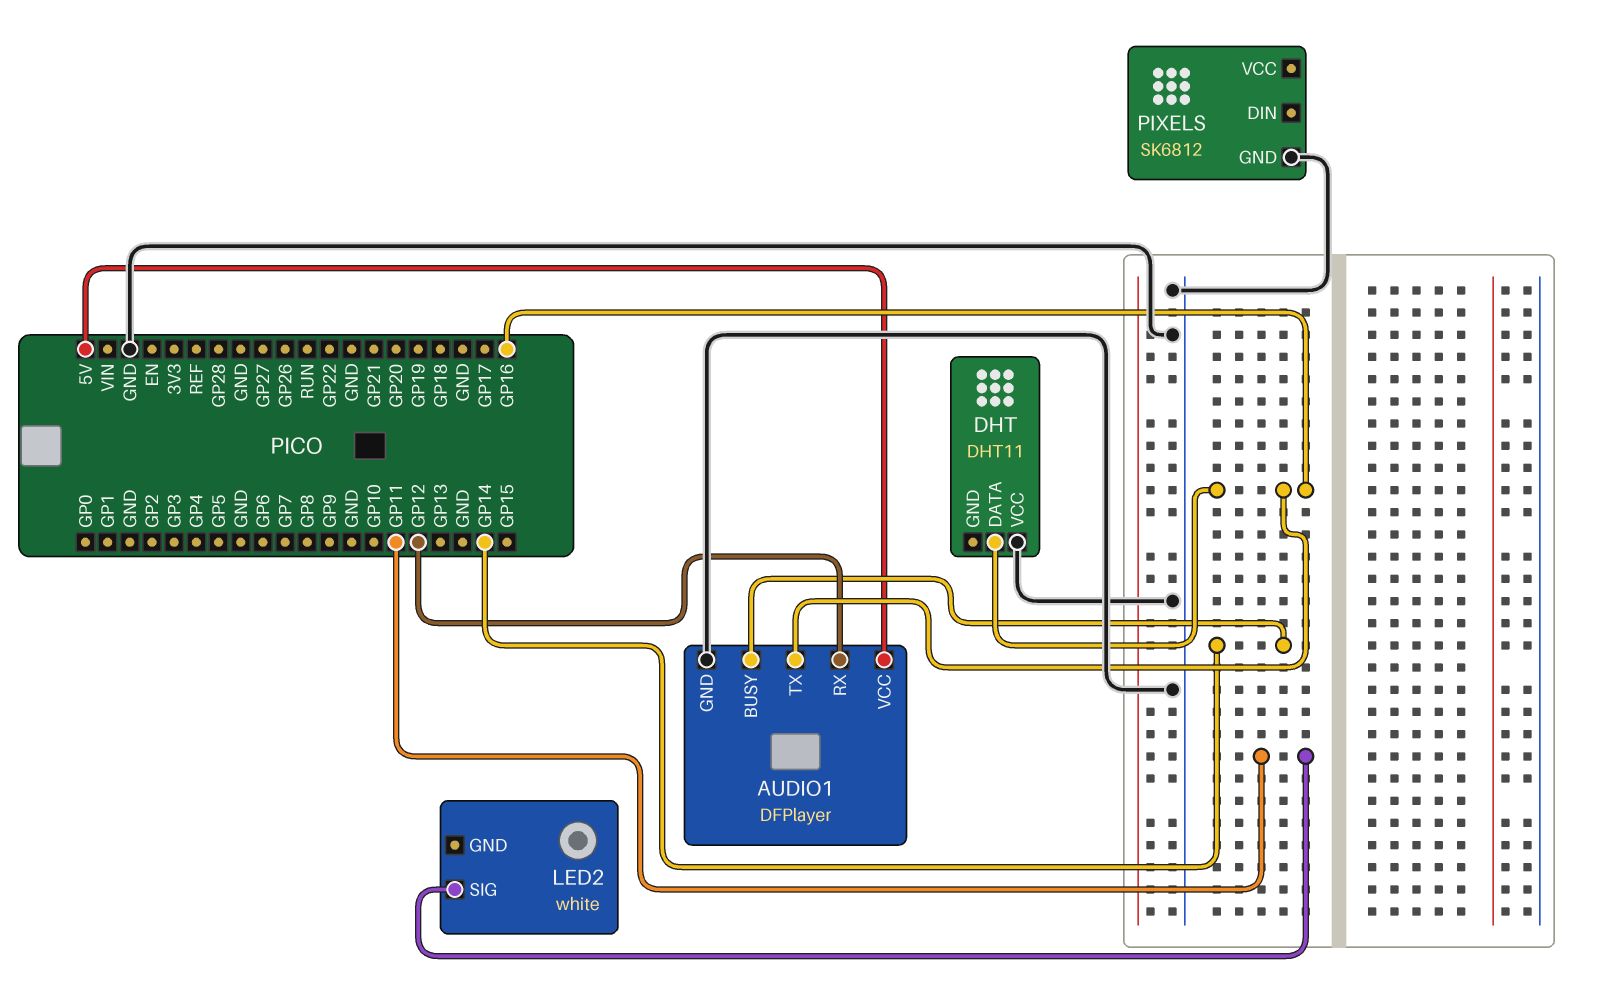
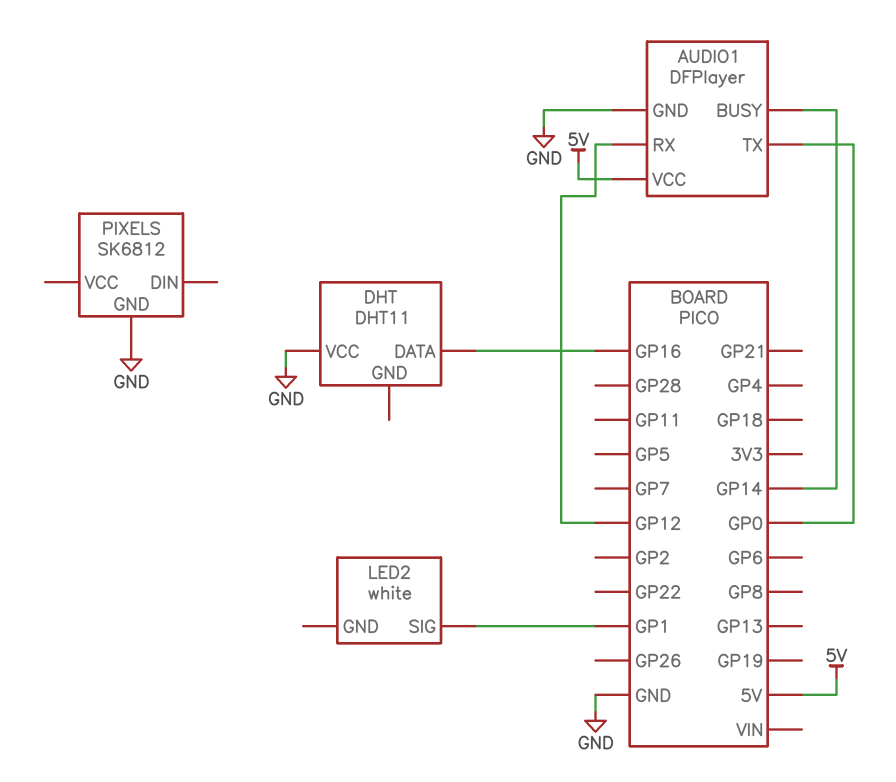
AUDIO1 pin TX: GP16 -> GP0
LED2 pin SIG: GP11 -> GP1

